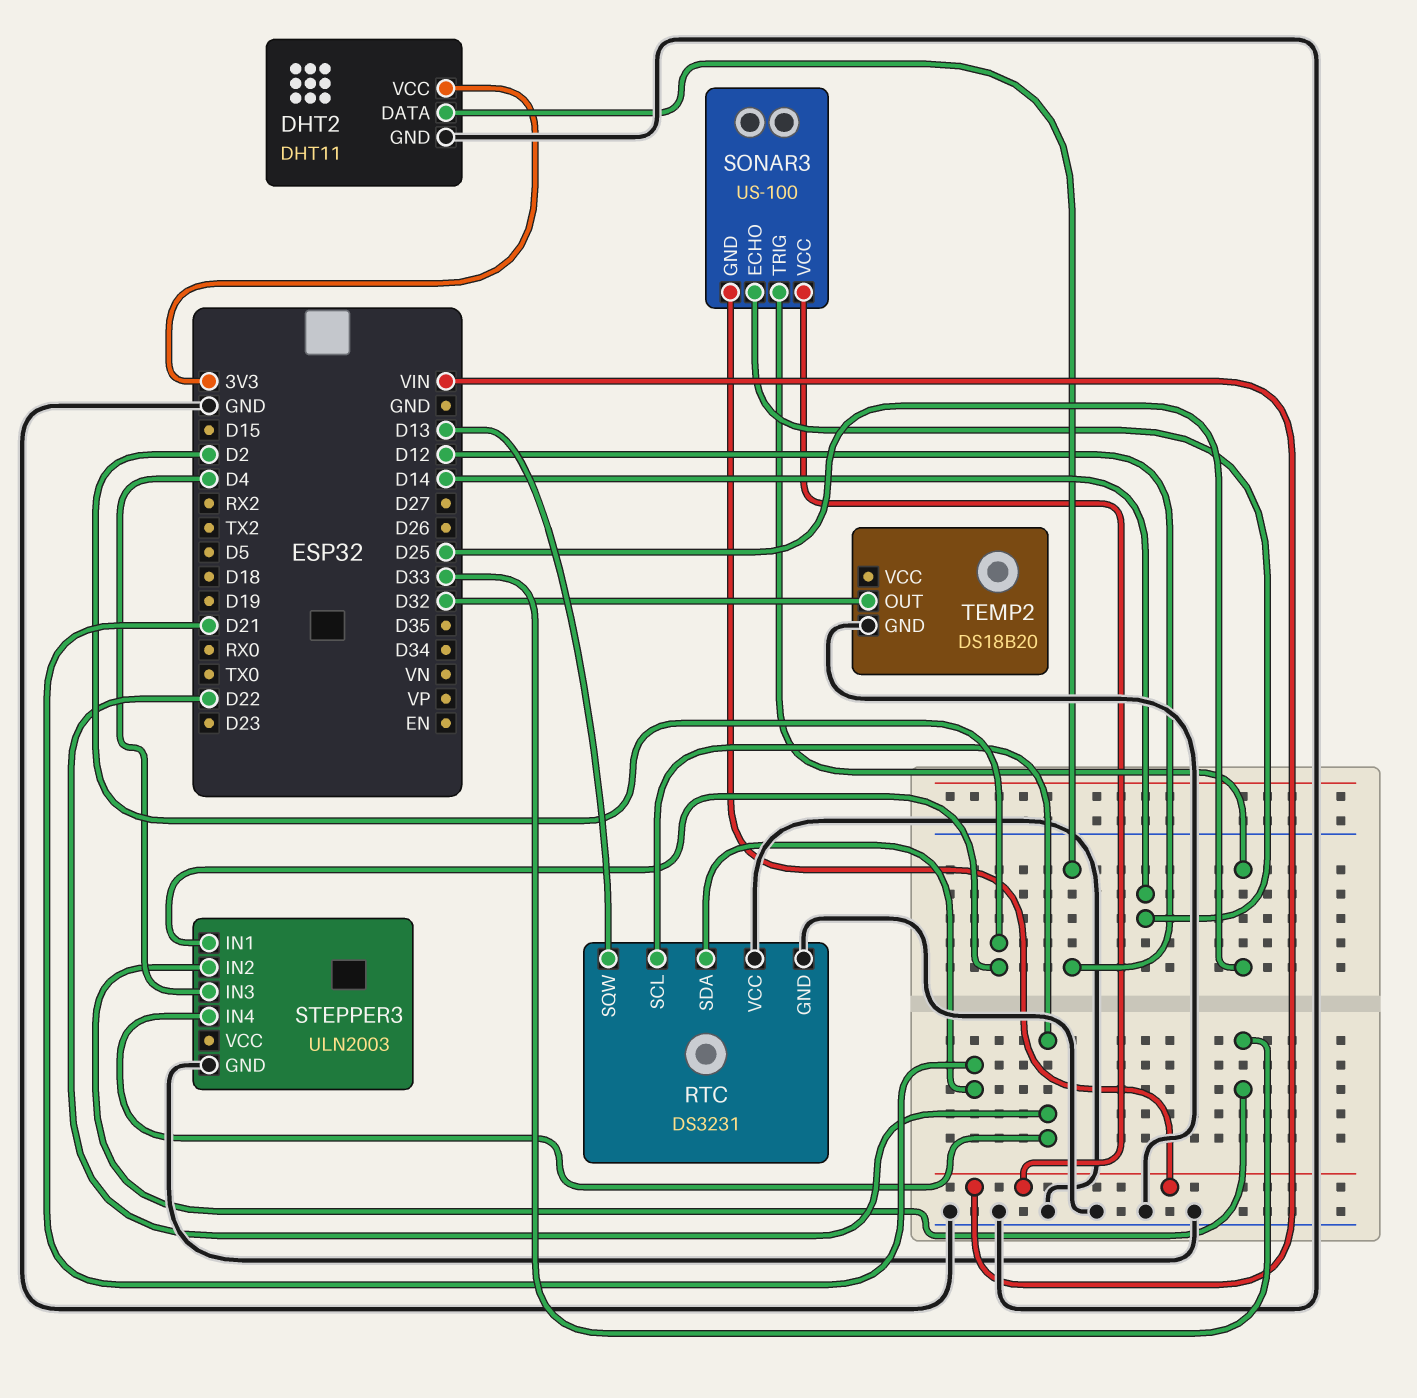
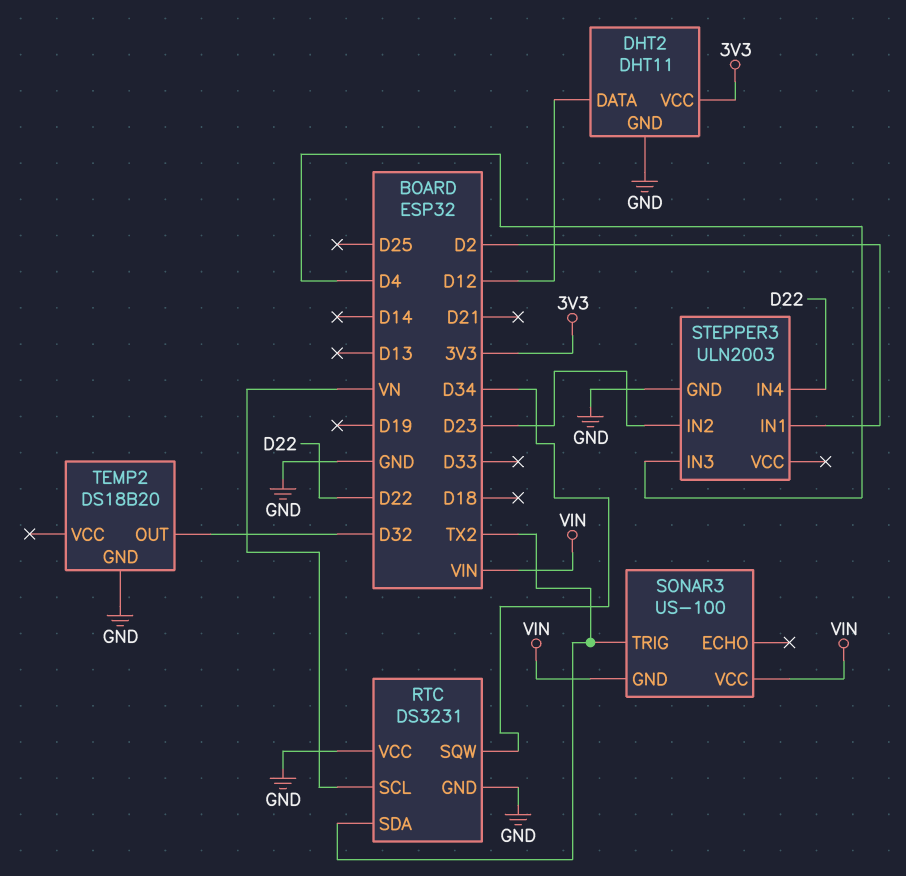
RTC pin SCL: D22 -> VN
RTC pin SDA: D21 -> TX2
RTC pin SQW: D13 -> D34
SONAR3 pin ECHO: D14 -> none
SONAR3 pin TRIG: D25 -> TX2
STEPPER3 pin IN2: D33 -> D23

